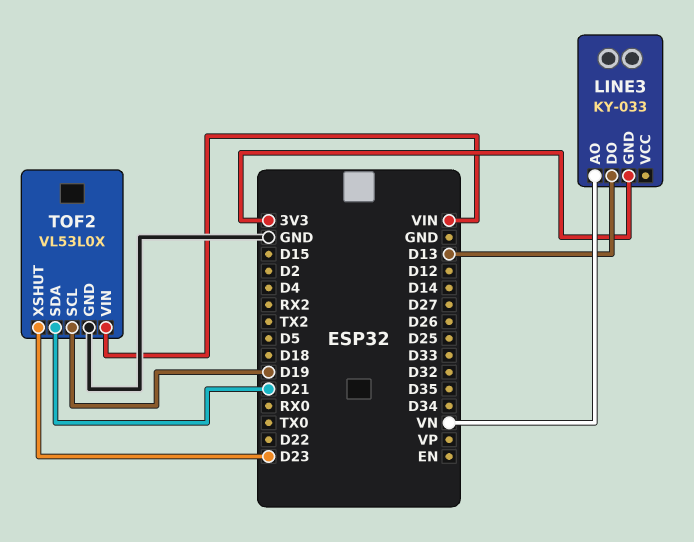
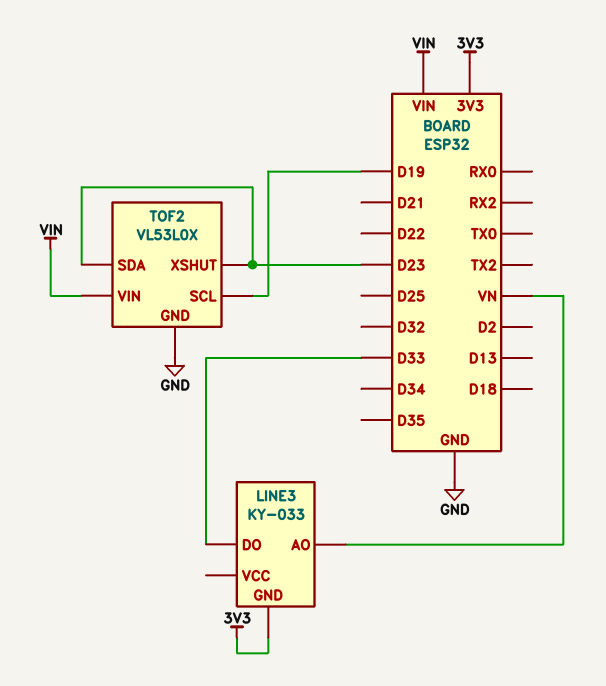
LINE3 pin DO: D13 -> D33
TOF2 pin SDA: D21 -> D23

